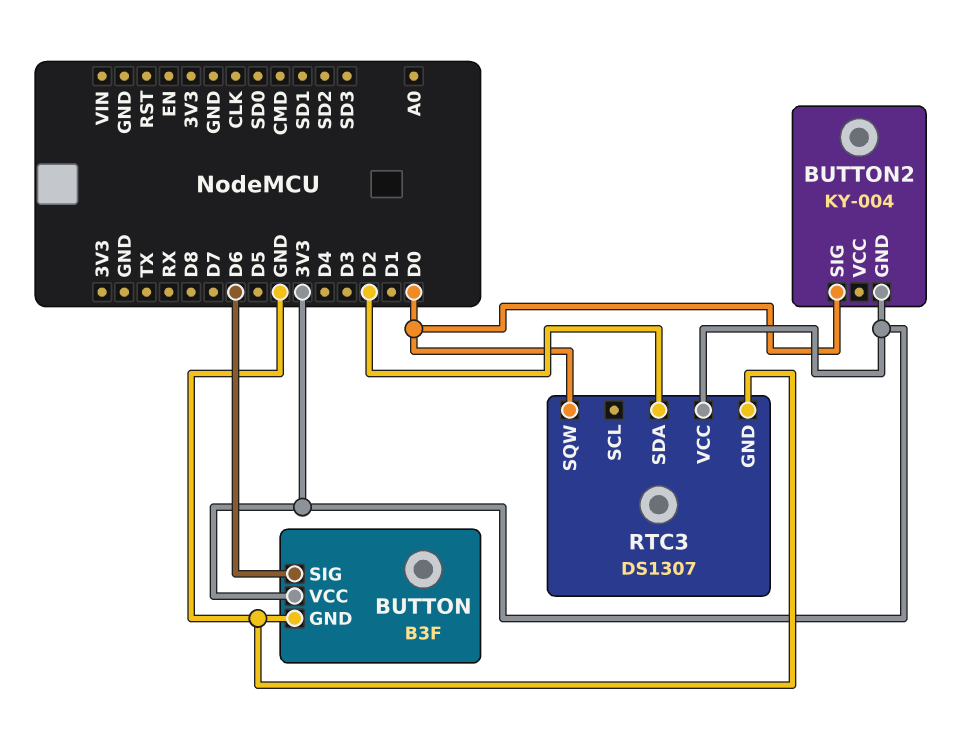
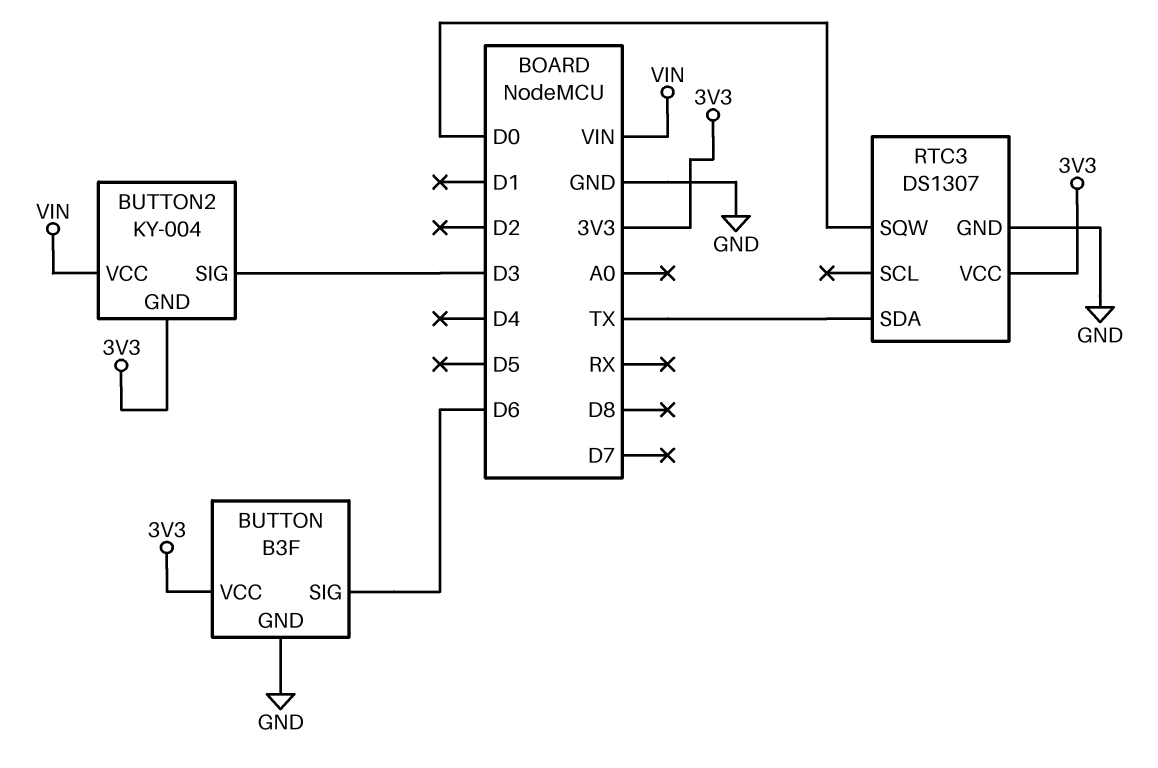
BUTTON2 pin SIG: D0 -> D3
BUTTON2 pin VCC: none -> VIN
RTC3 pin SDA: D2 -> TX

